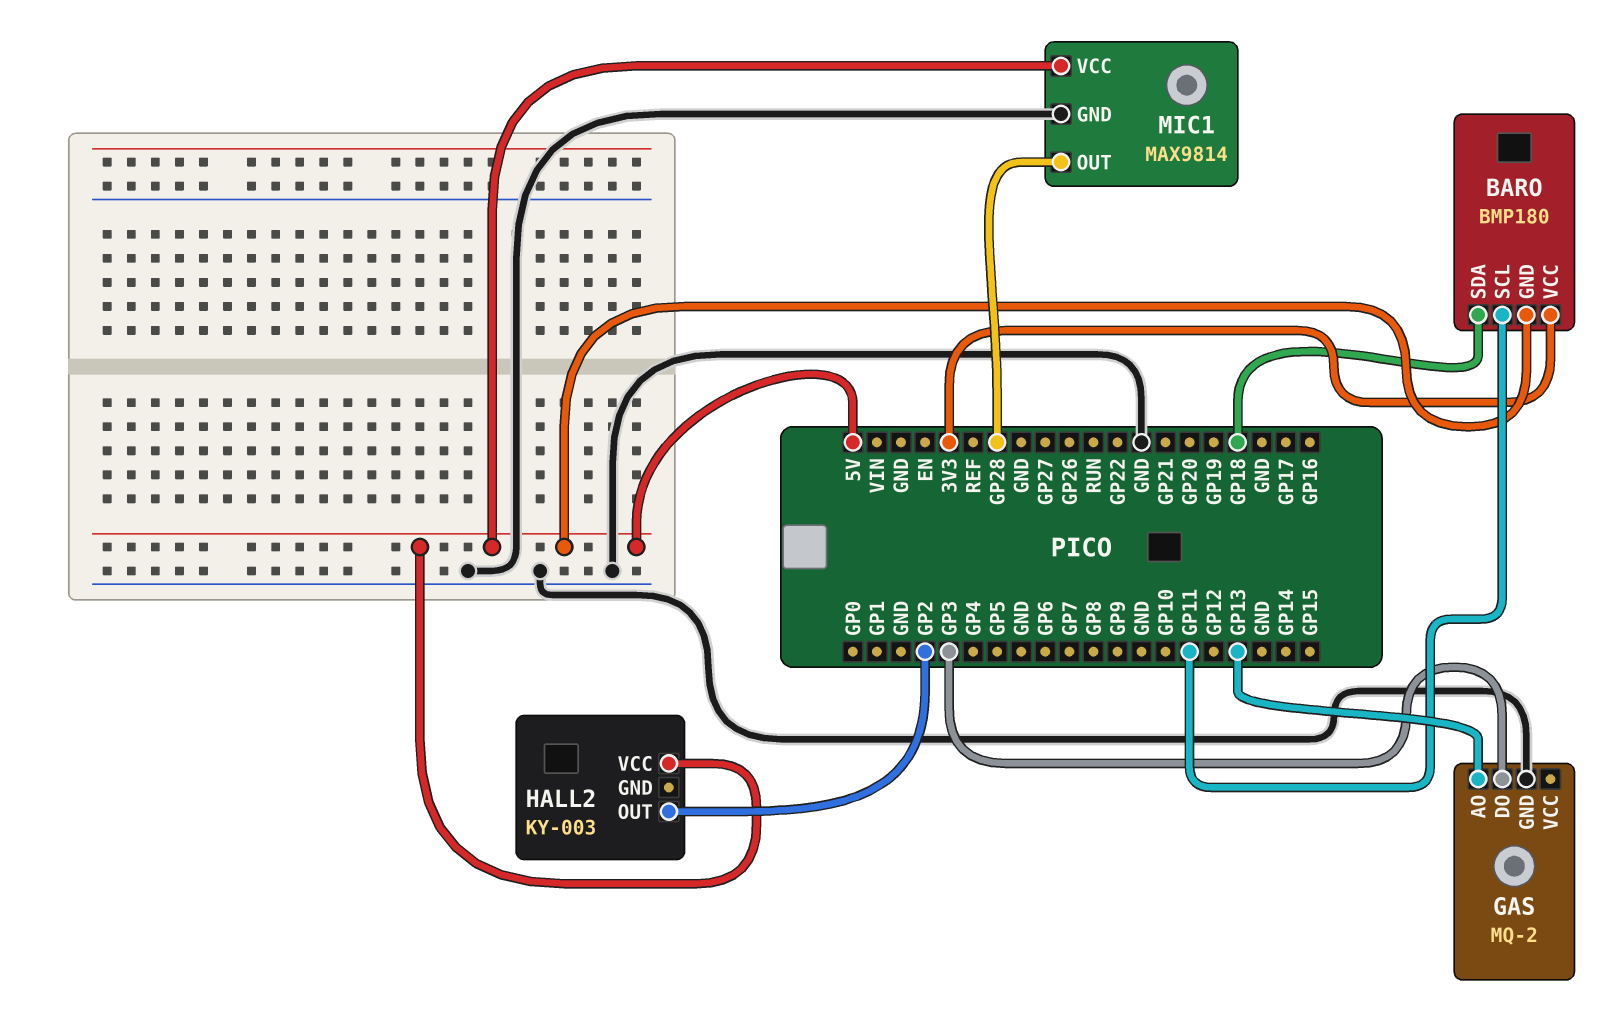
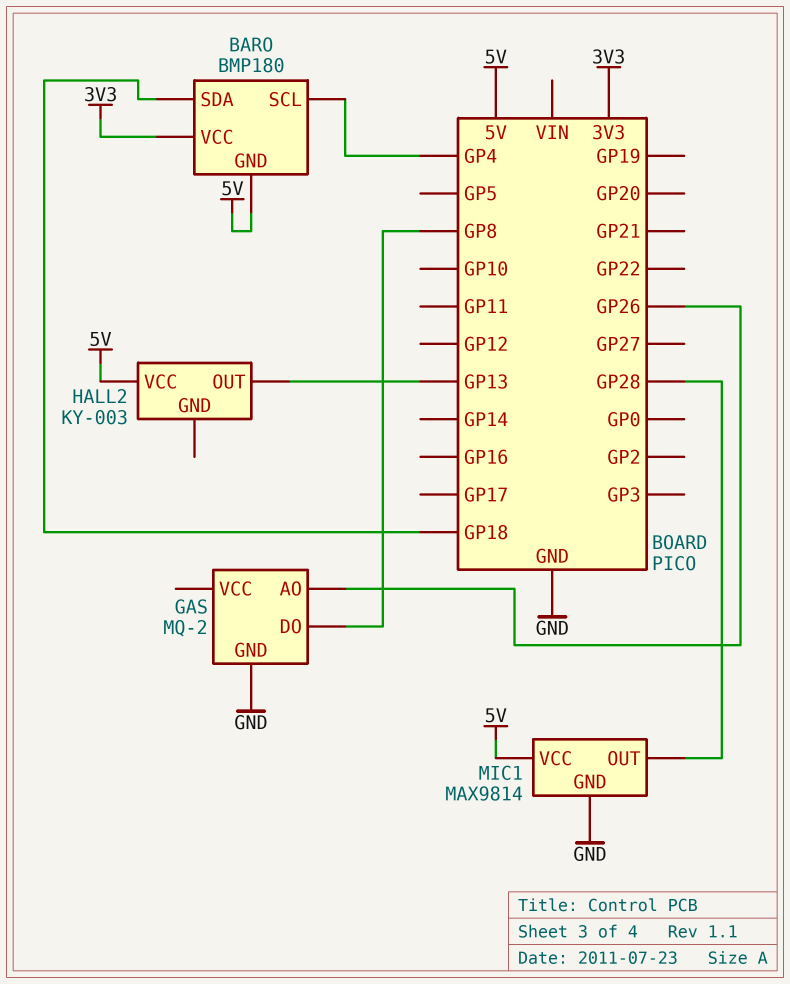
BARO pin SCL: GP11 -> GP4
GAS pin AO: GP13 -> GP26
GAS pin DO: GP3 -> GP8
HALL2 pin OUT: GP2 -> GP13

